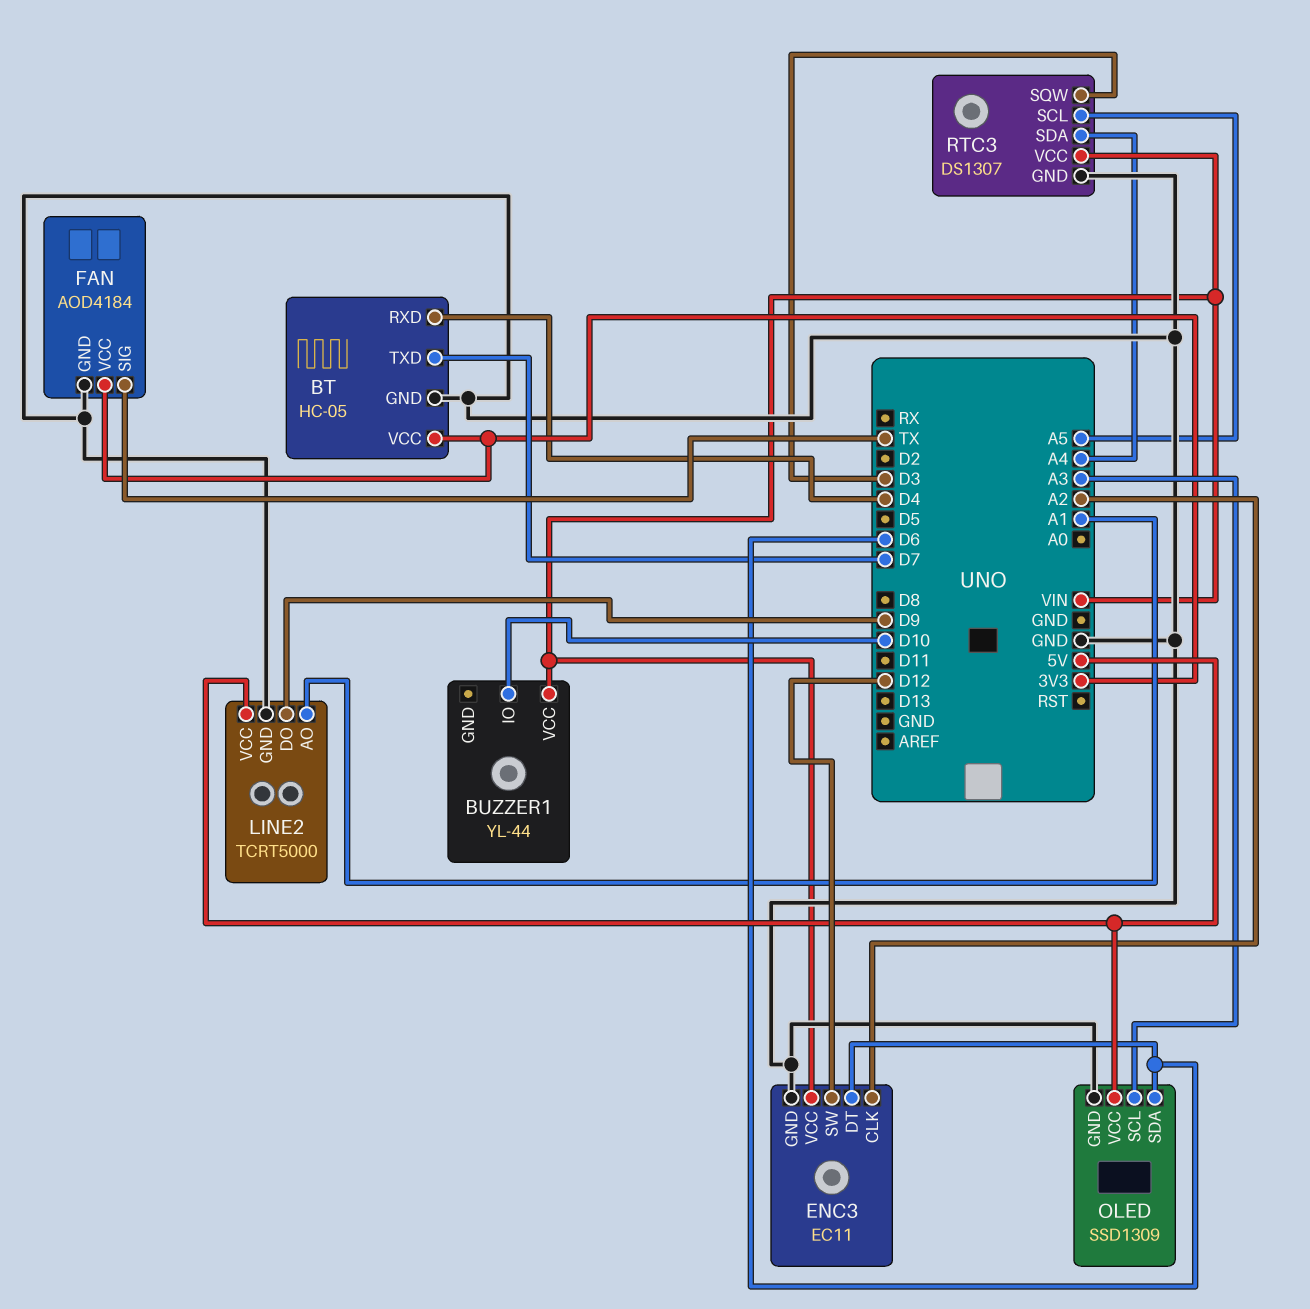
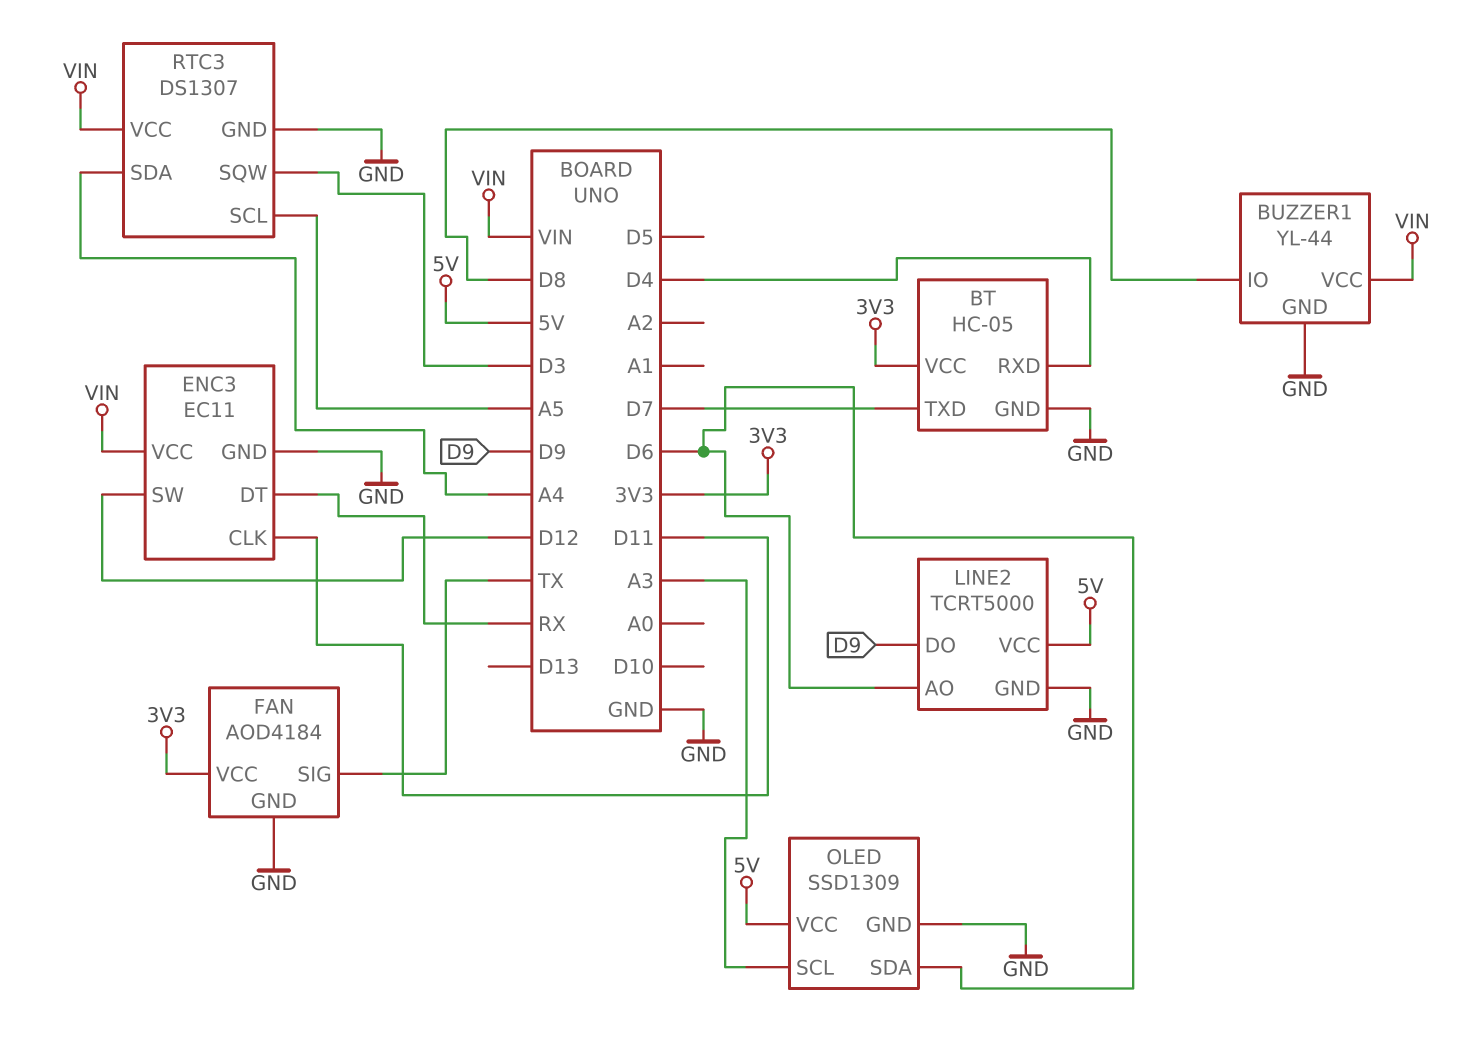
BUZZER1 pin GND: none -> GND
BUZZER1 pin IO: D10 -> D8
ENC3 pin CLK: A2 -> D11
ENC3 pin DT: D6 -> RX
LINE2 pin AO: A1 -> D6

